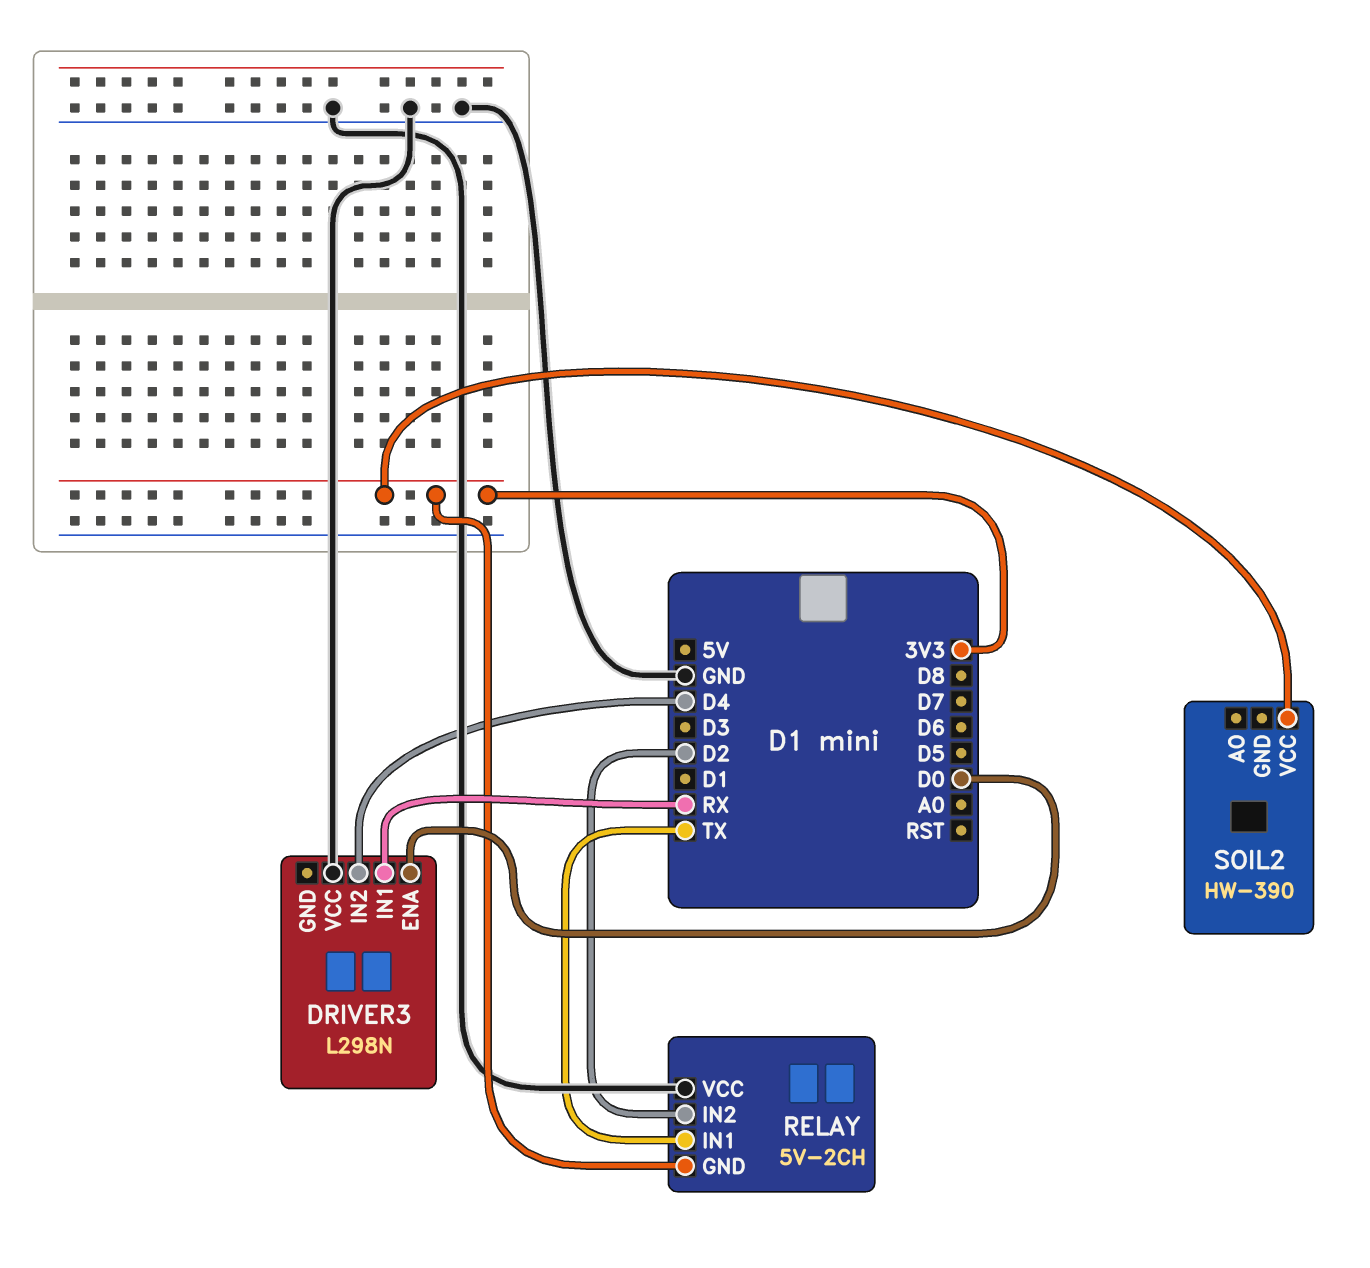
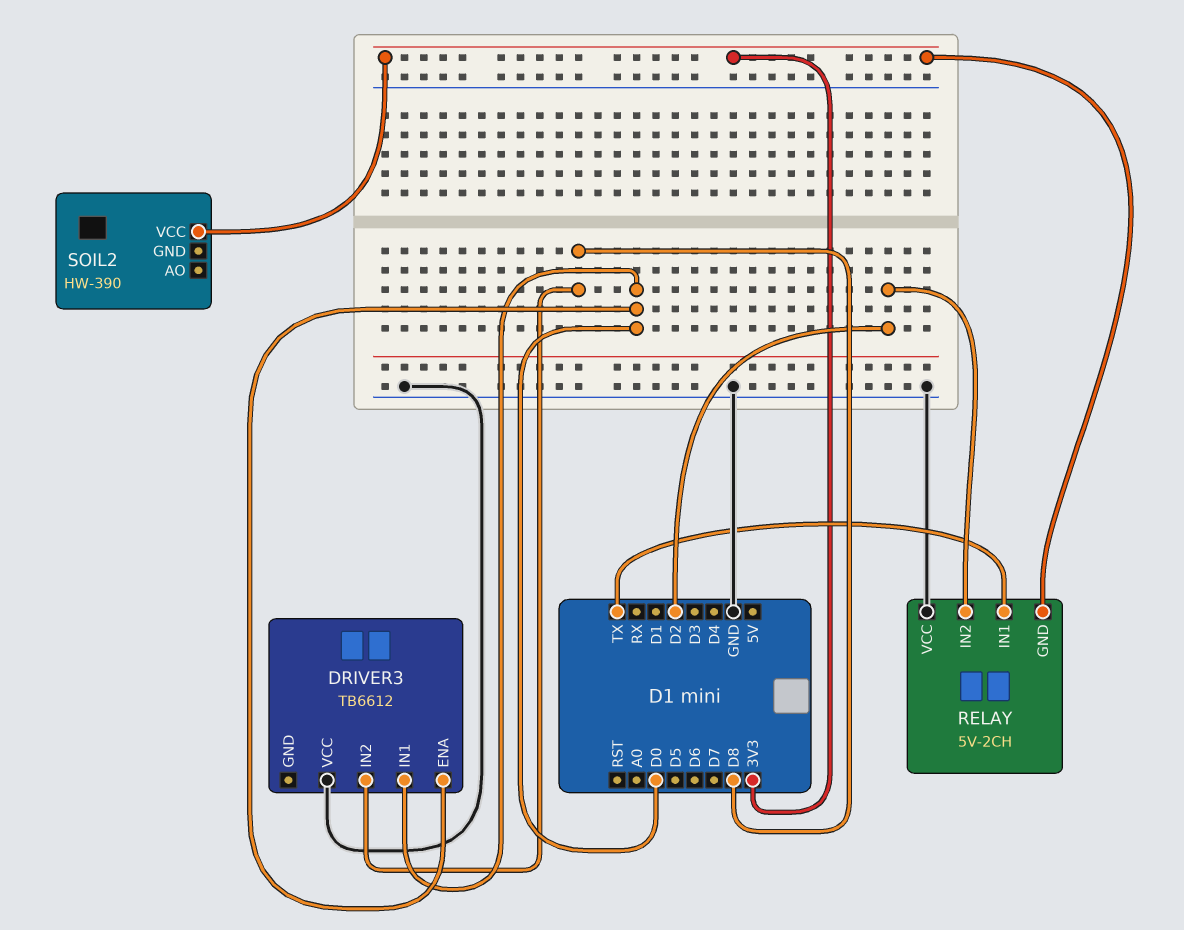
DRIVER3: L298N -> TB6612
DRIVER3 pin IN1: RX -> D0
DRIVER3 pin IN2: D4 -> D8

